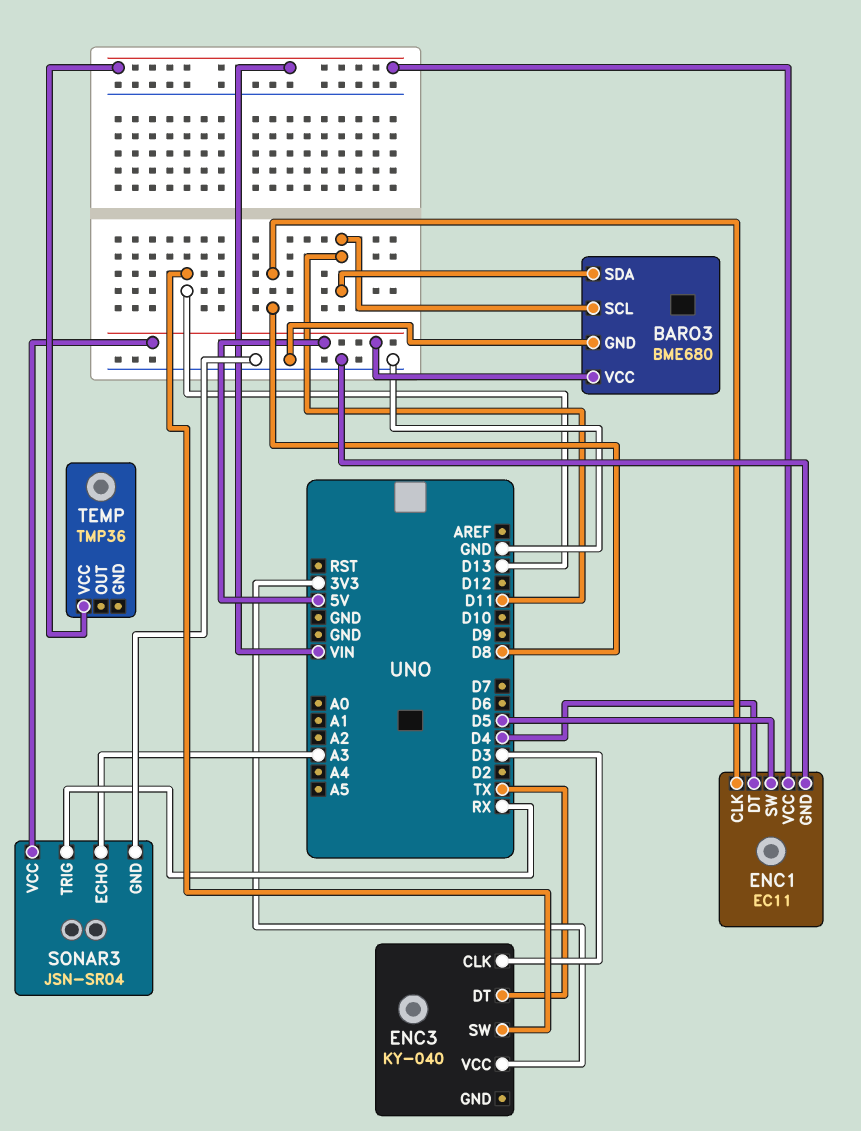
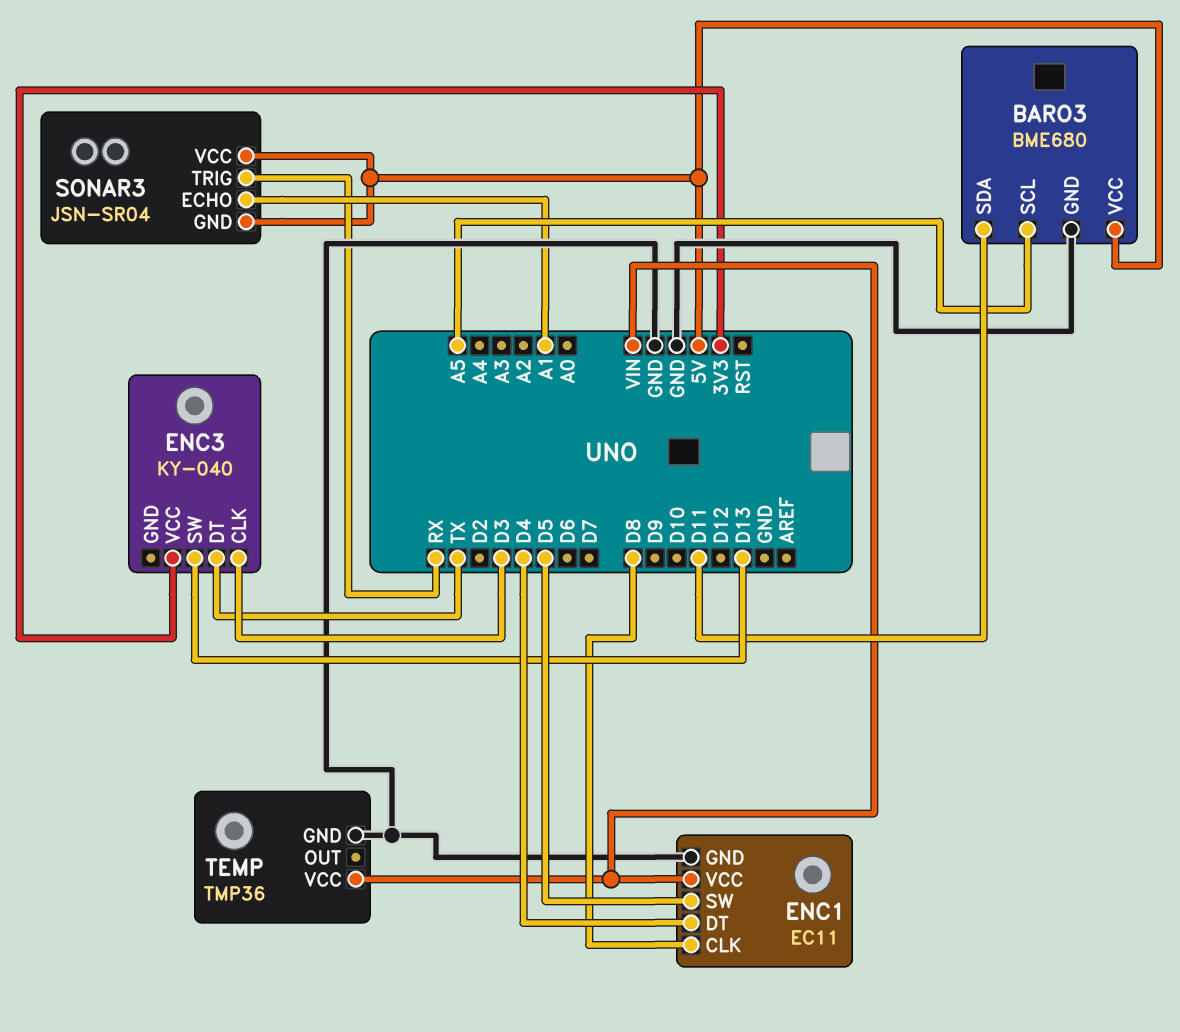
BARO3 pin SCL: D11 -> A5
SONAR3 pin ECHO: A3 -> A1
SONAR3 pin GND: GND -> 5V
TEMP pin GND: none -> GND

